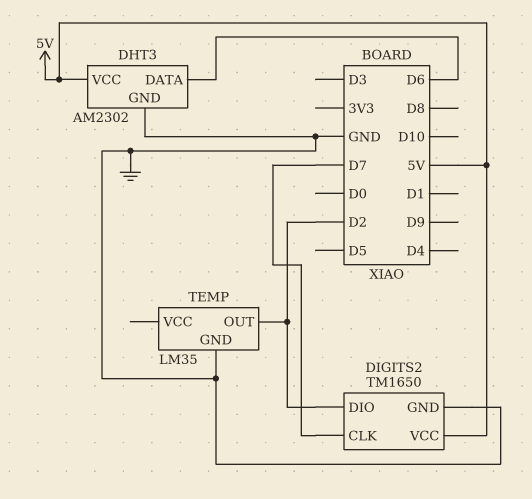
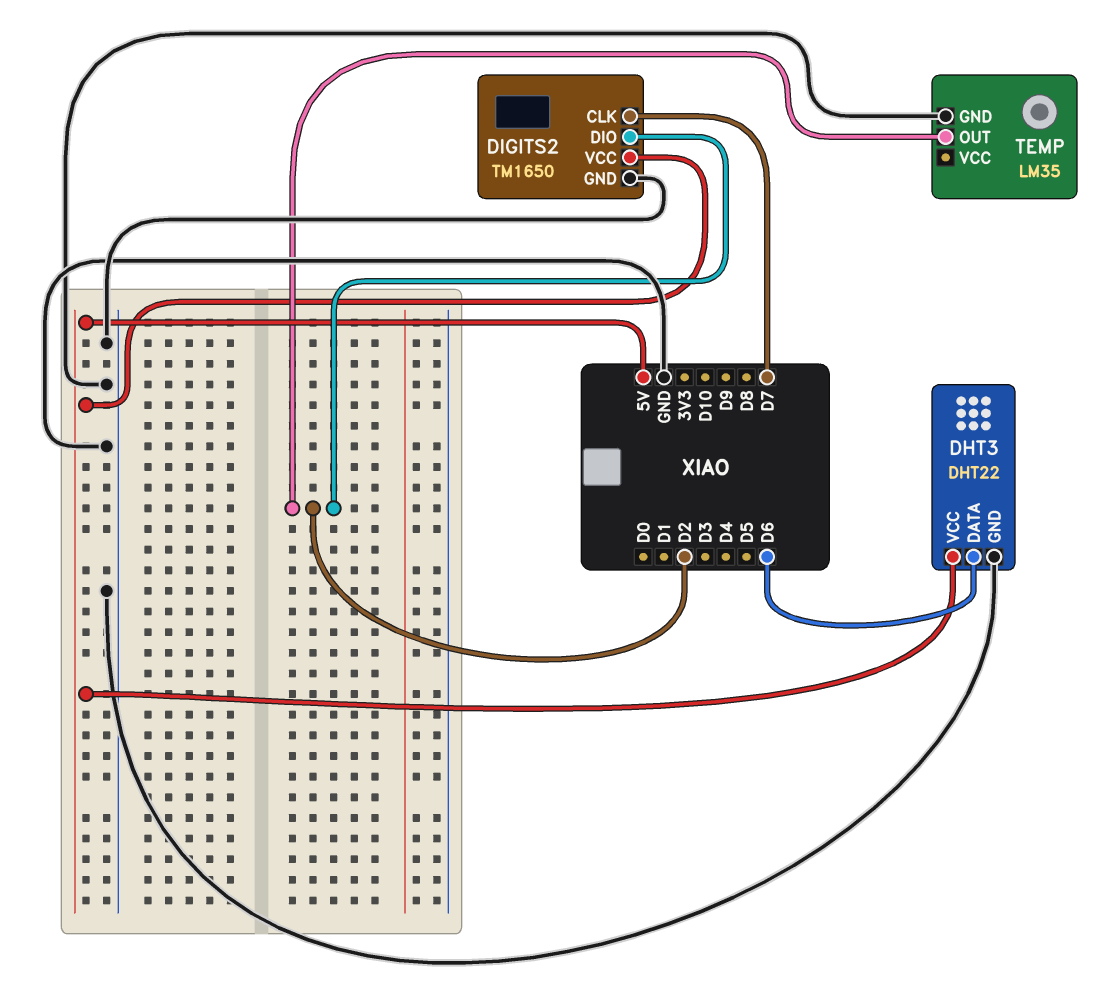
DHT3: AM2302 -> DHT22

